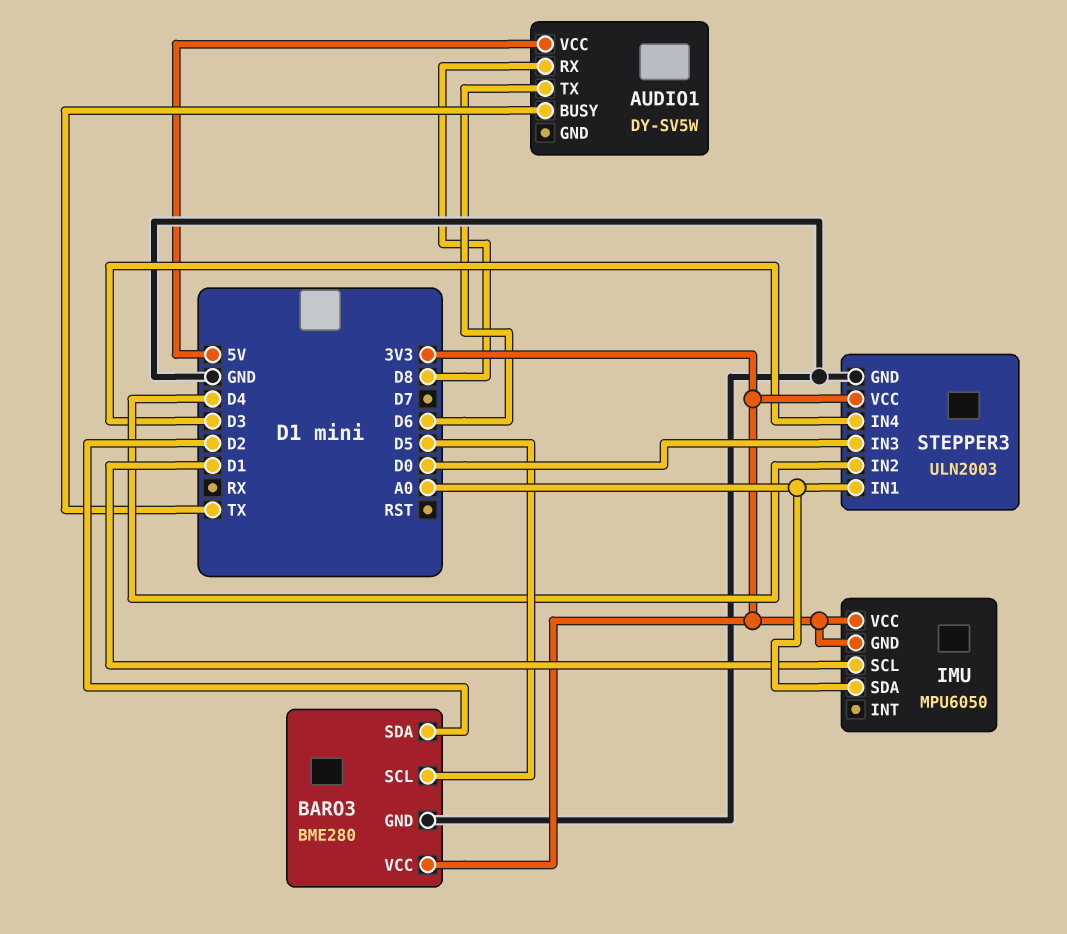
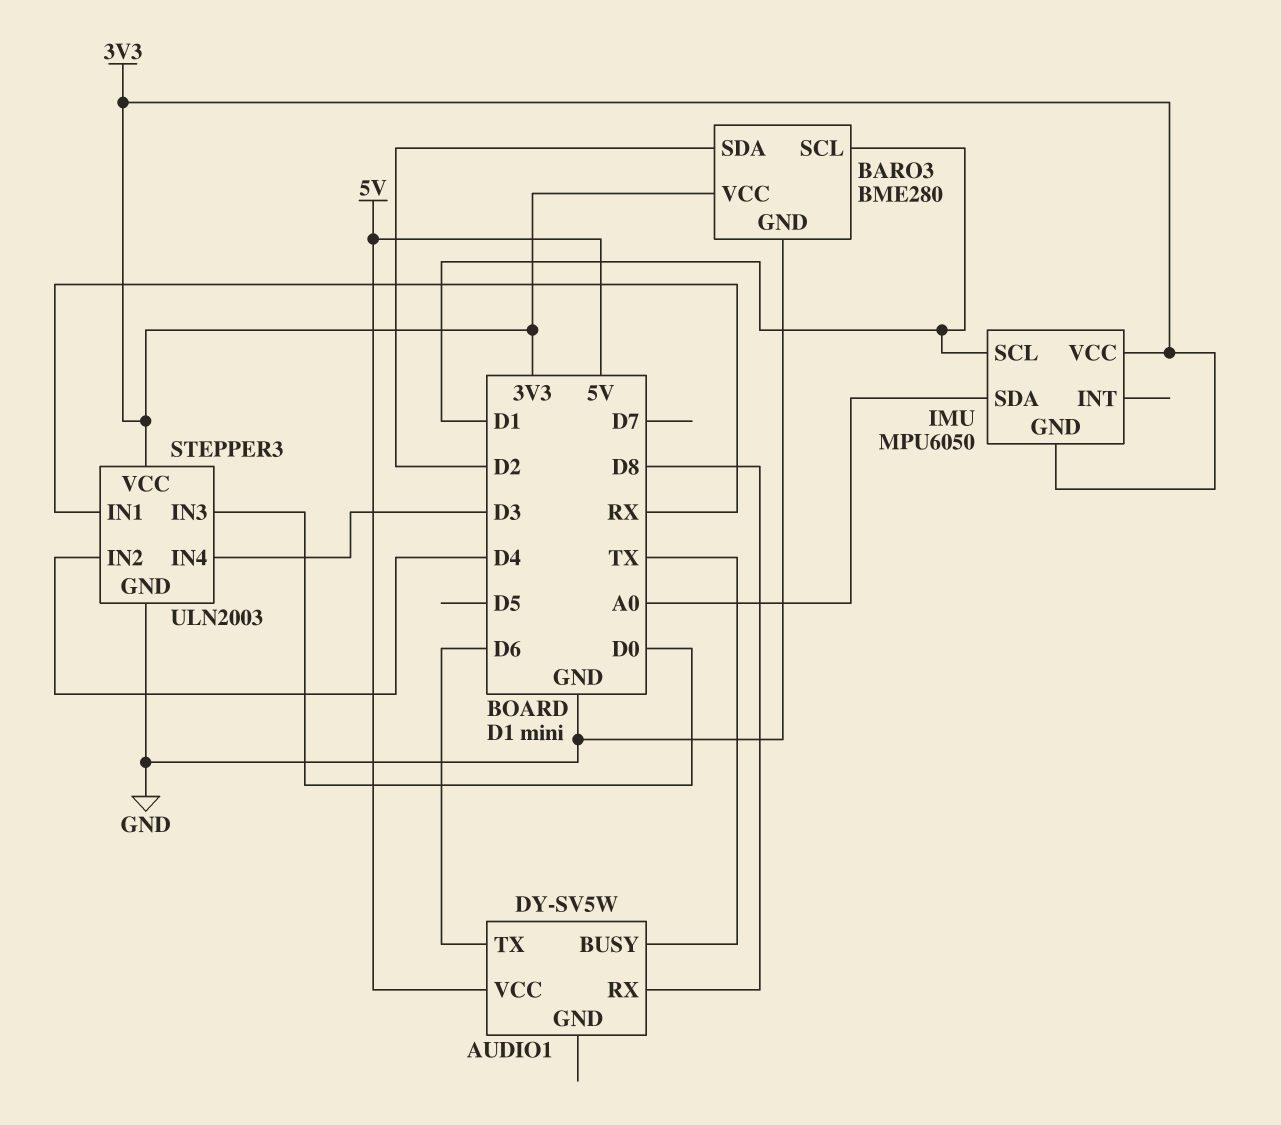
BARO3 pin SCL: D5 -> D1
STEPPER3 pin IN1: A0 -> RX

